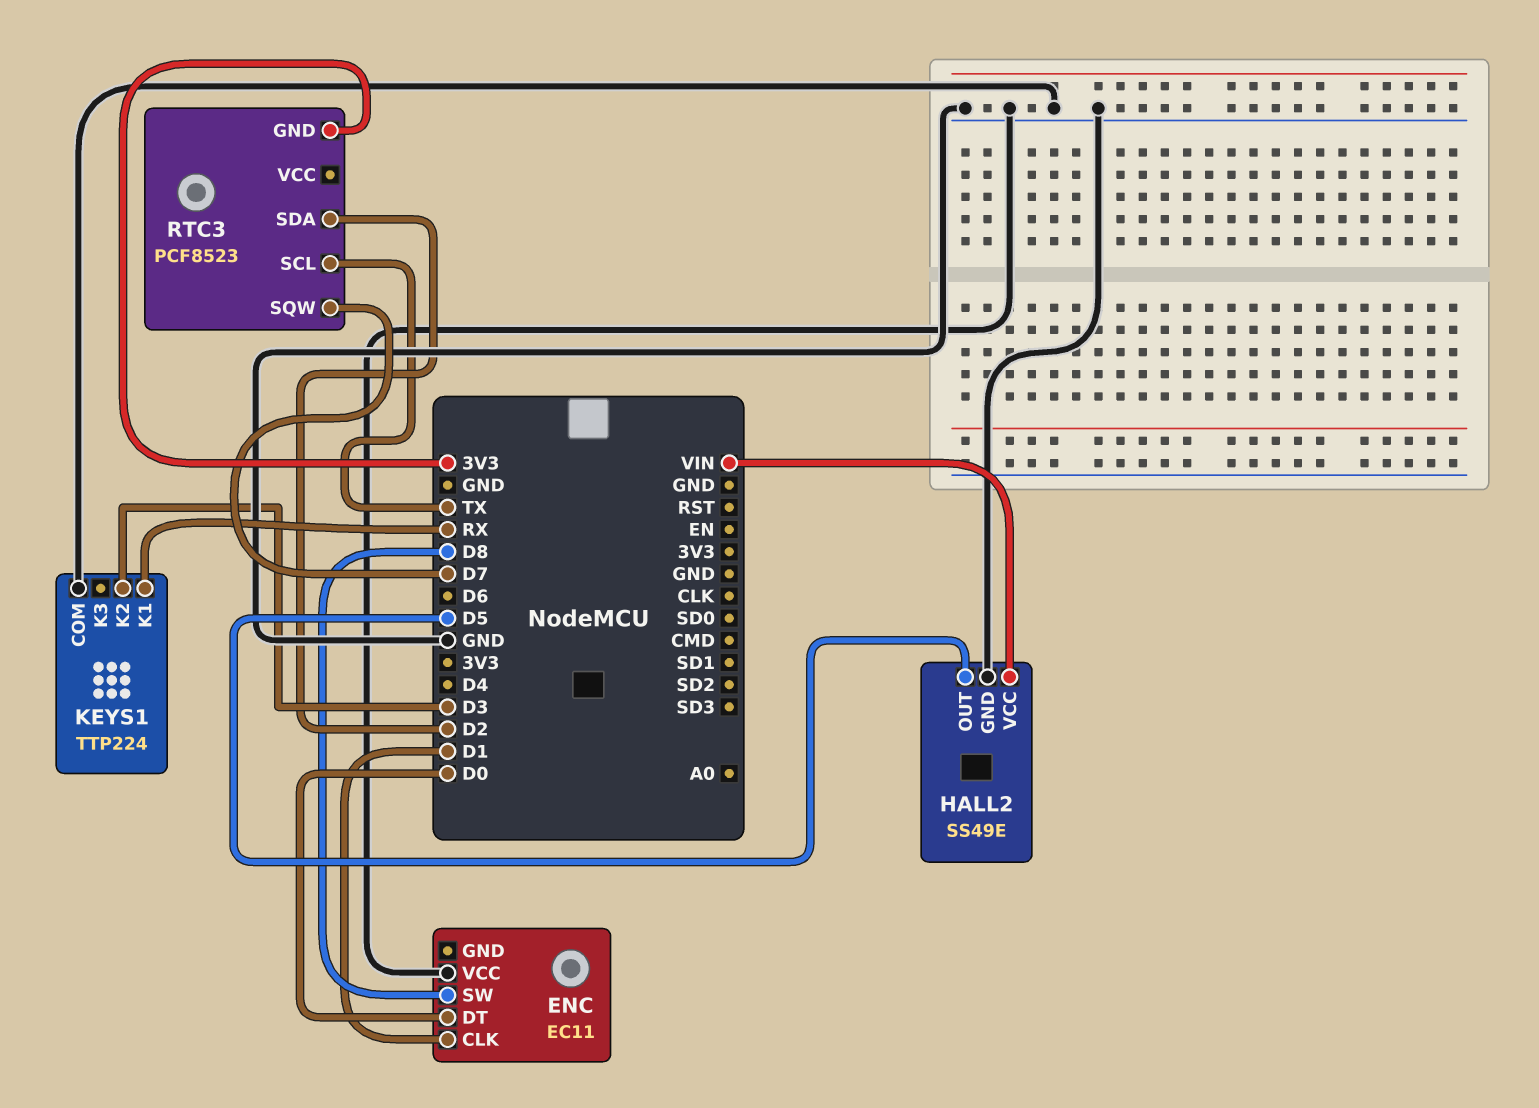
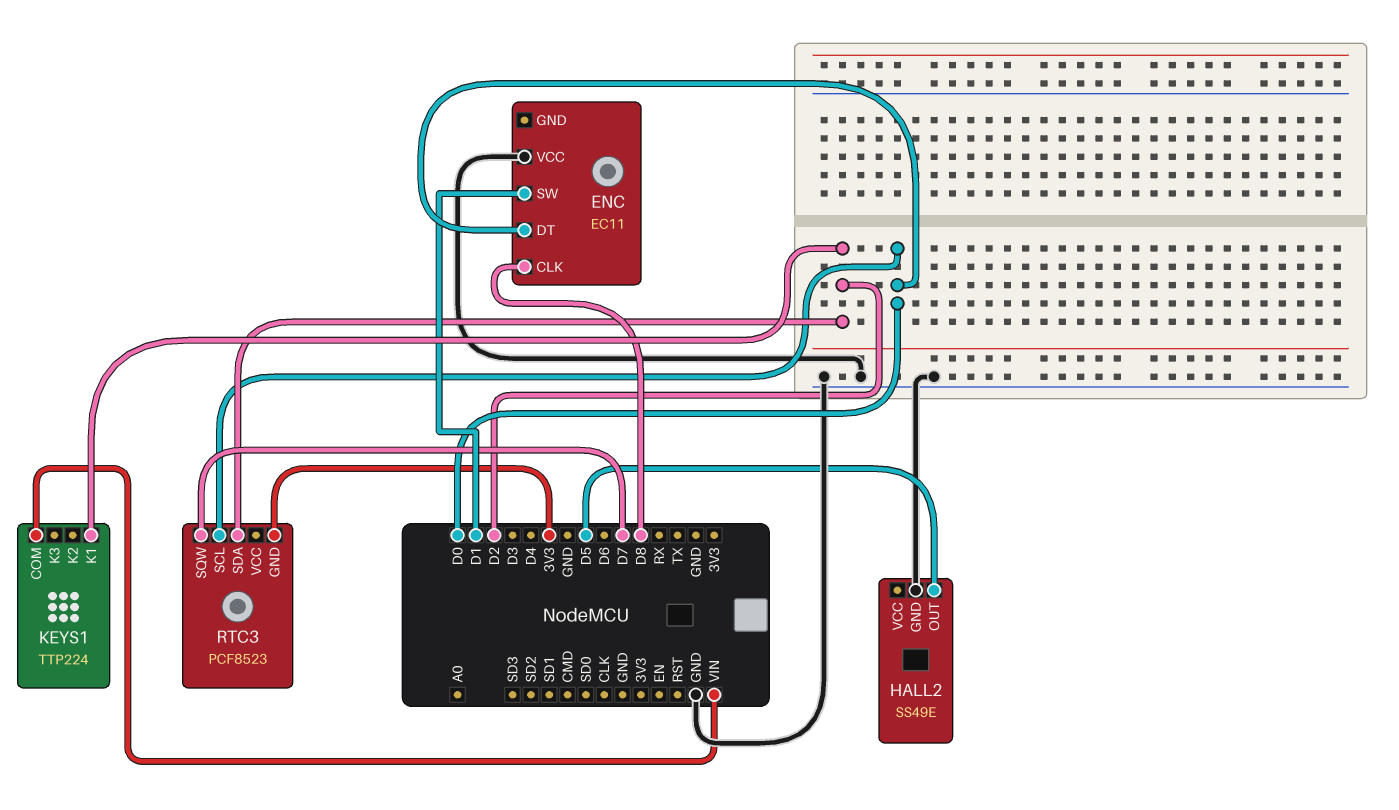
ENC pin CLK: D1 -> D8
ENC pin SW: D8 -> D1
HALL2 pin VCC: VIN -> none
KEYS1 pin COM: GND -> VIN
KEYS1 pin K1: RX -> D2
KEYS1 pin K2: D3 -> none
RTC3 pin SCL: TX -> D0

